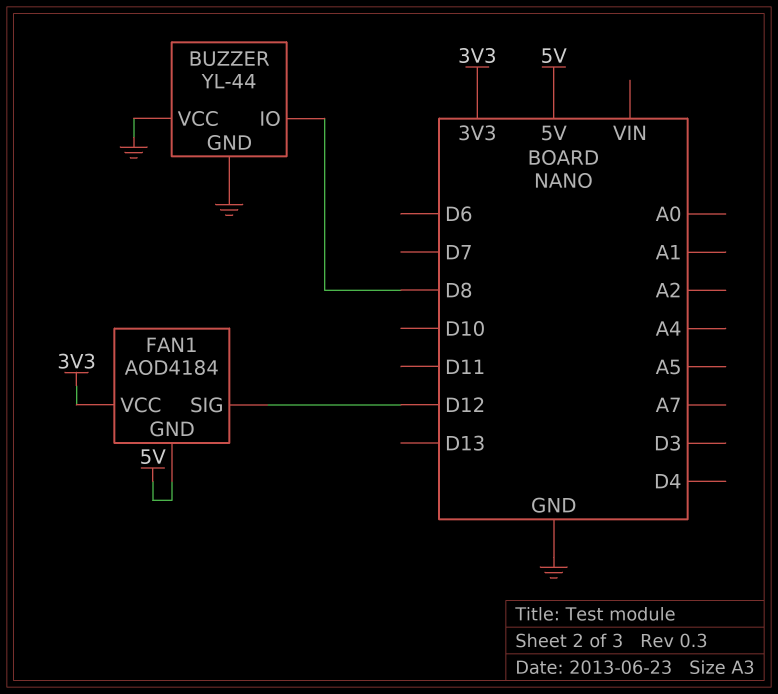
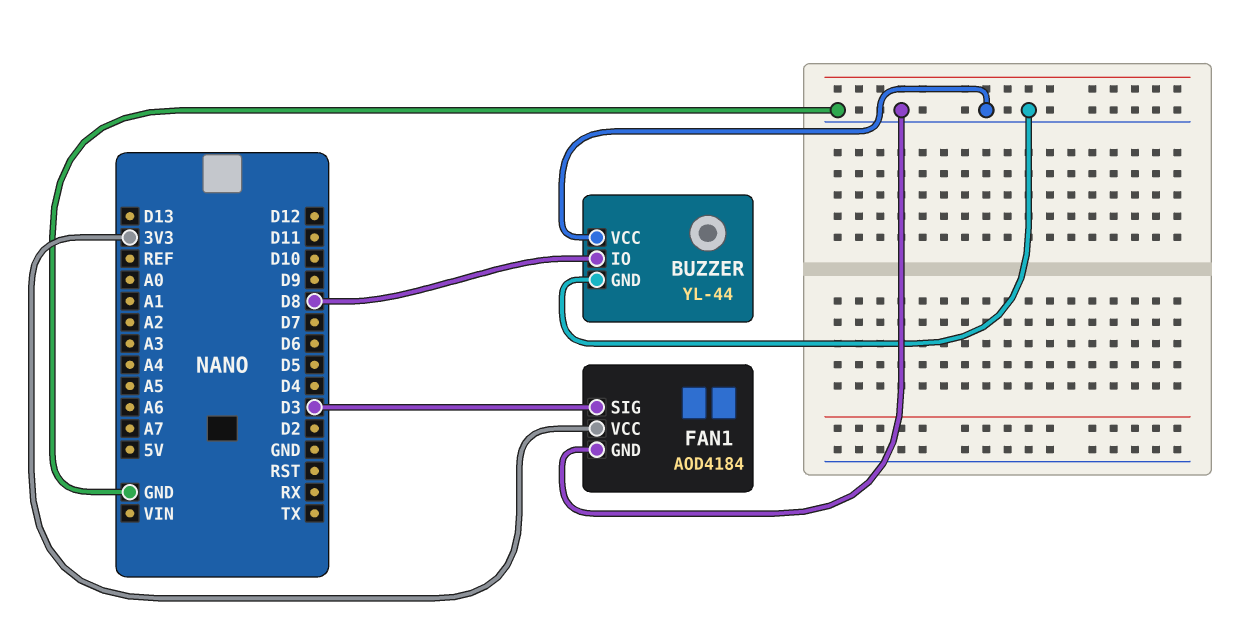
FAN1 pin GND: 5V -> GND
FAN1 pin SIG: D12 -> D3

